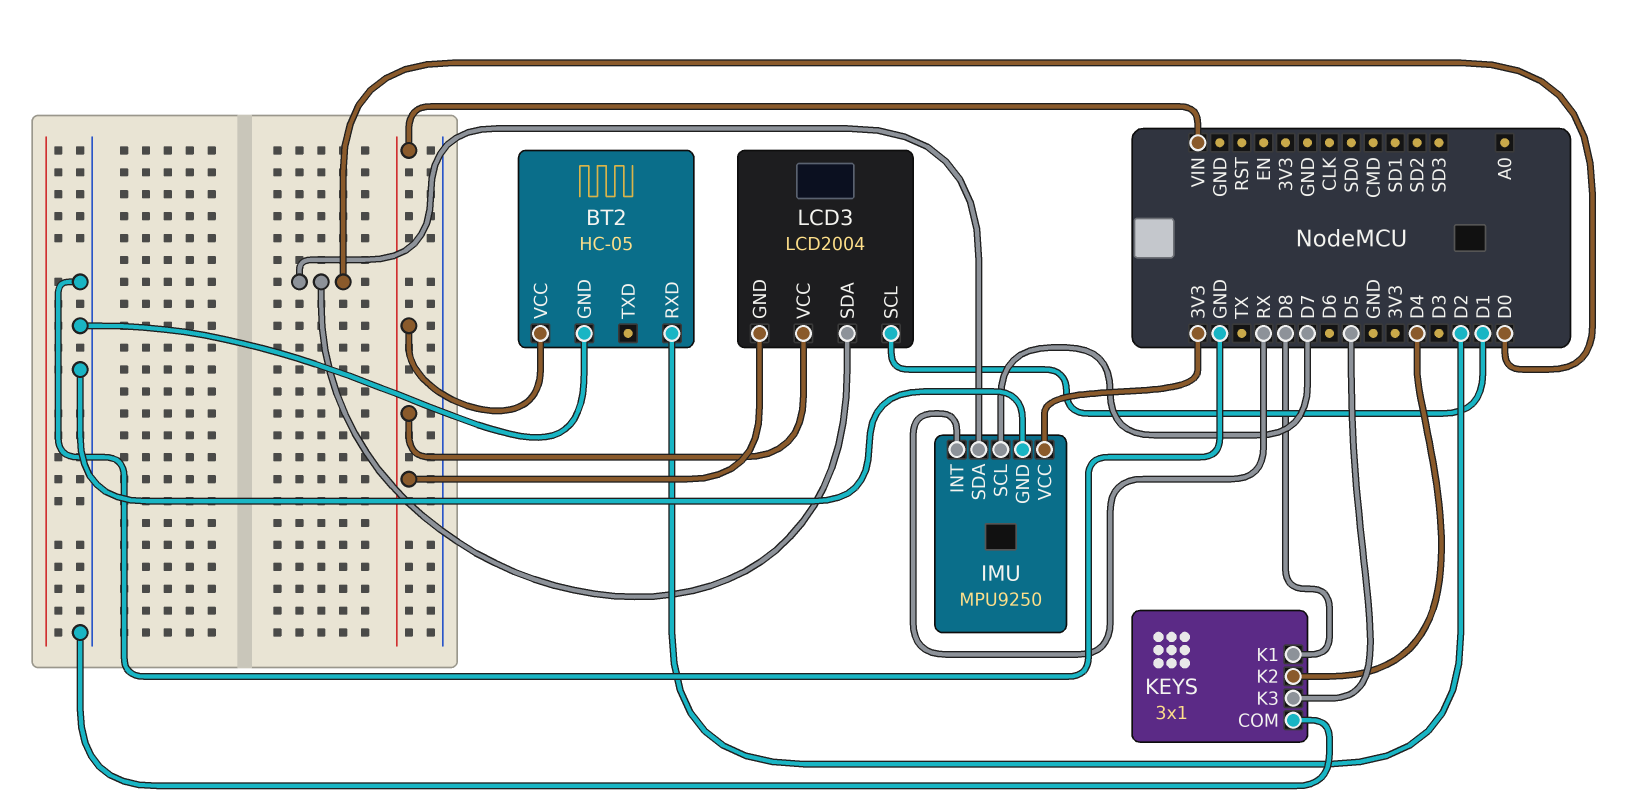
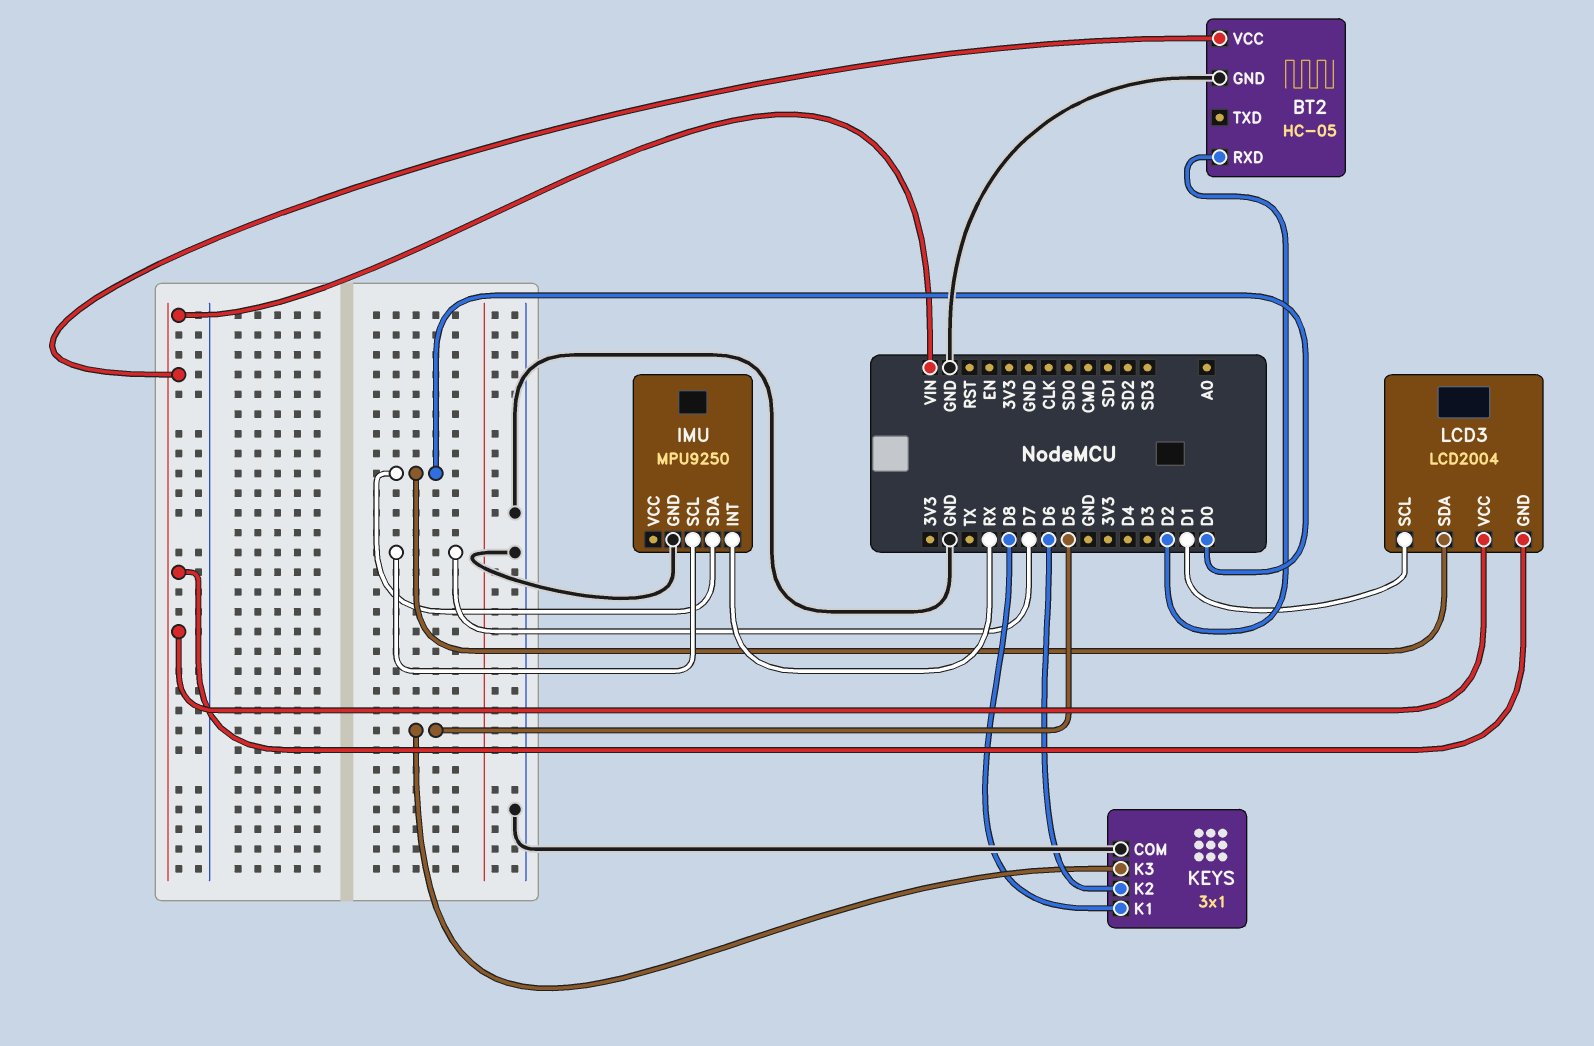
IMU pin VCC: 3V3 -> none
KEYS pin K2: D4 -> D6

